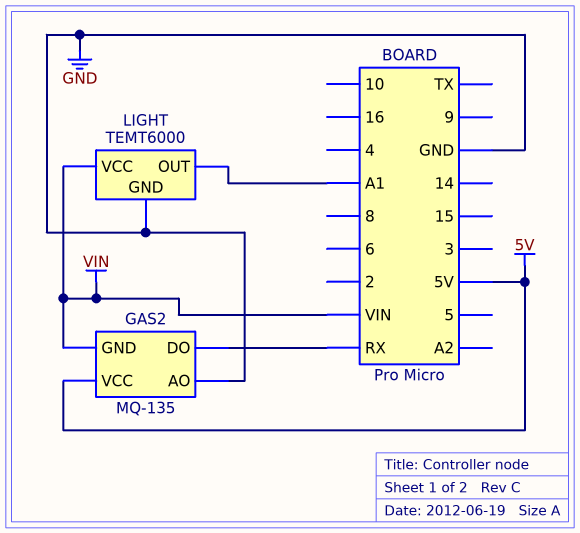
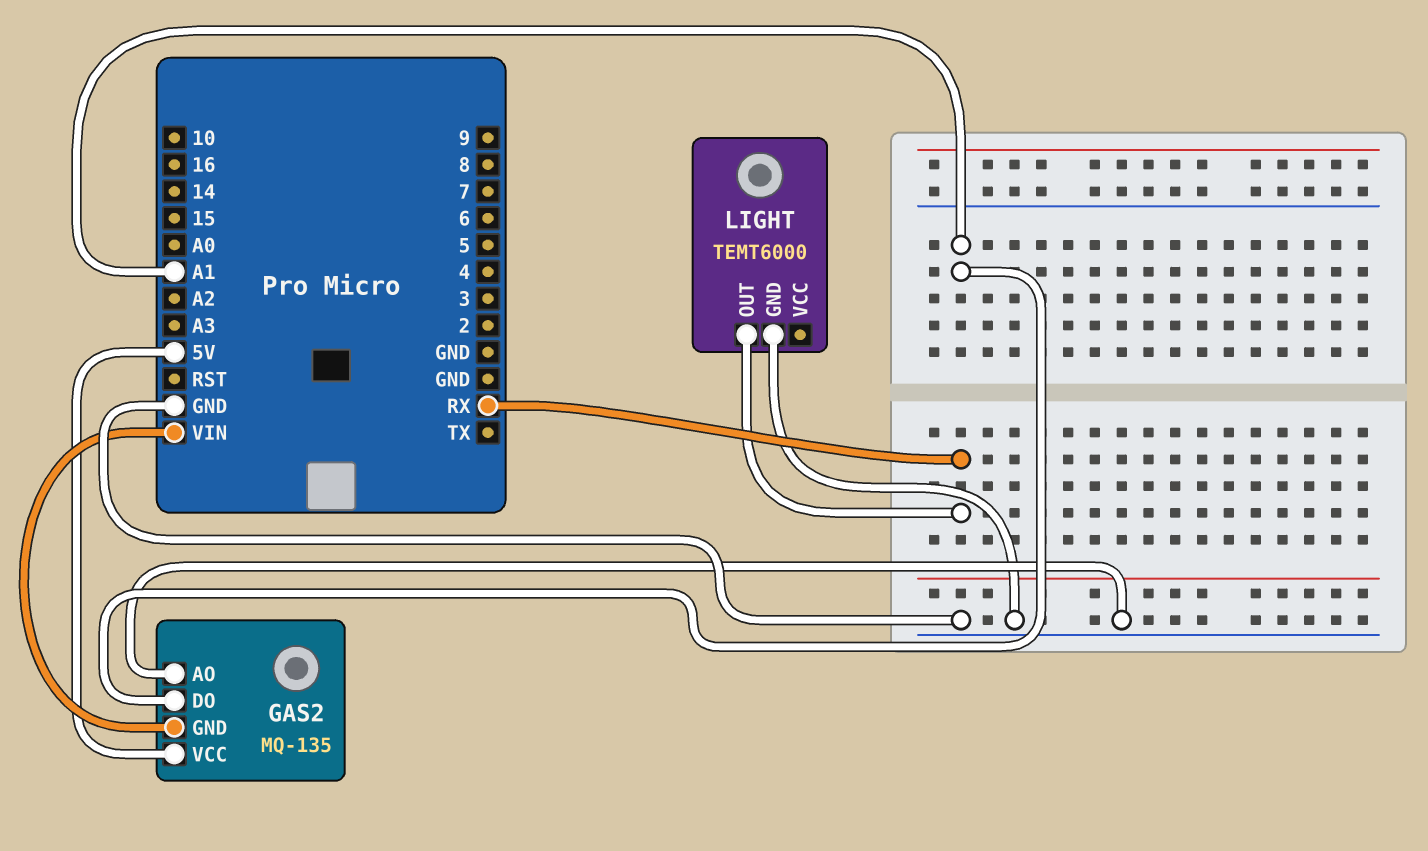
GAS2 pin DO: RX -> A1
LIGHT pin OUT: A1 -> RX
LIGHT pin VCC: VIN -> none

